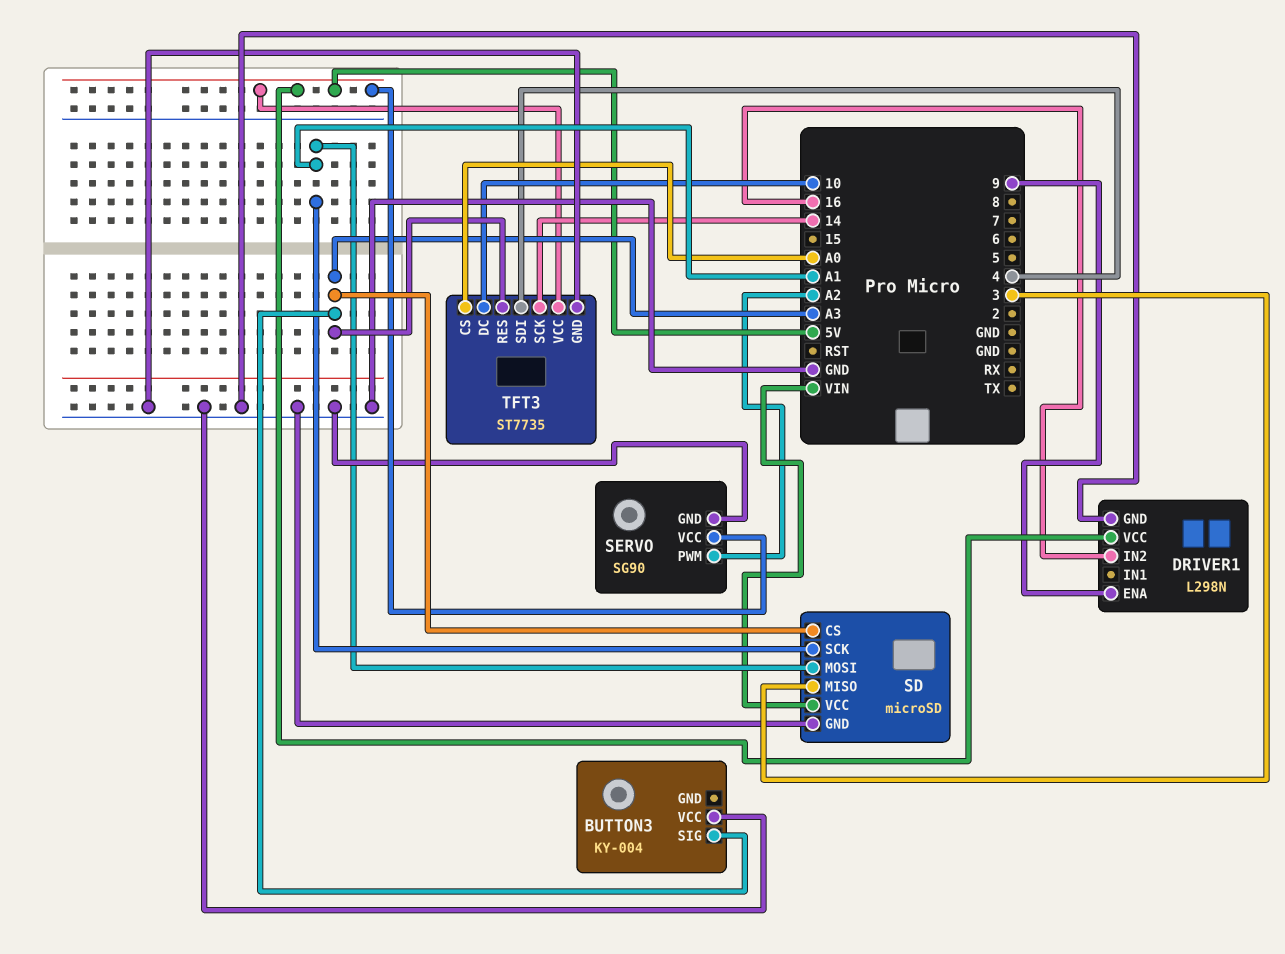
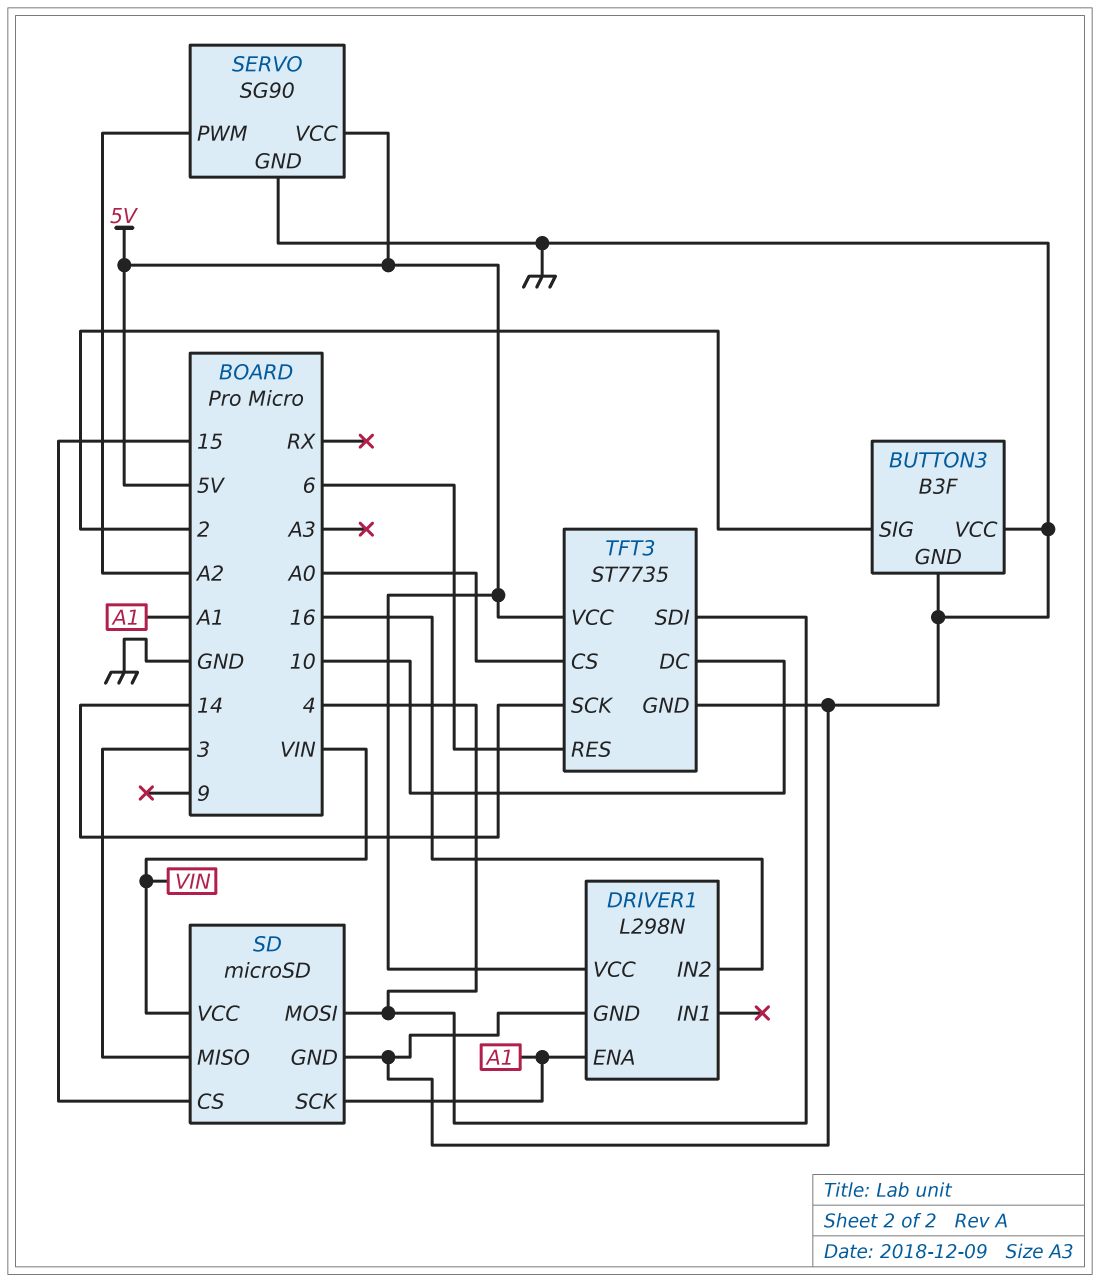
BUTTON3: KY-004 -> B3F
BUTTON3 pin GND: none -> GND
BUTTON3 pin SIG: A3 -> 2
DRIVER1 pin ENA: 9 -> A1
SD pin CS: A3 -> 15
SD pin MOSI: A1 -> 4
TFT3 pin RES: A3 -> 6

